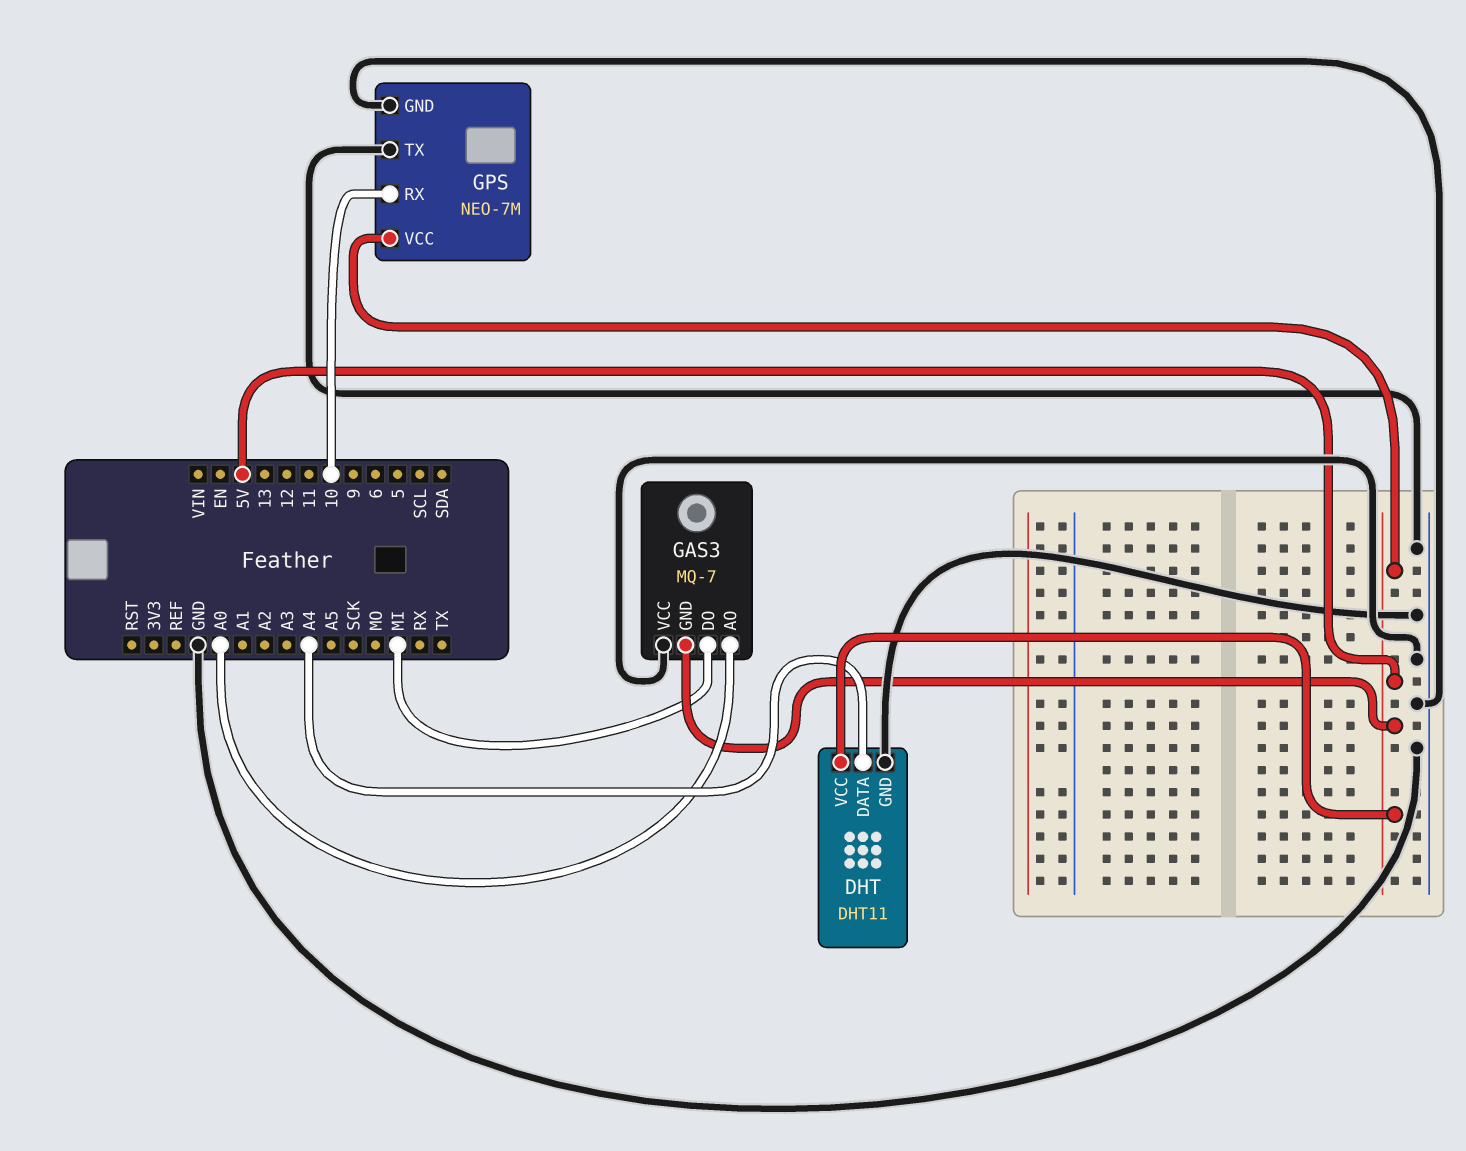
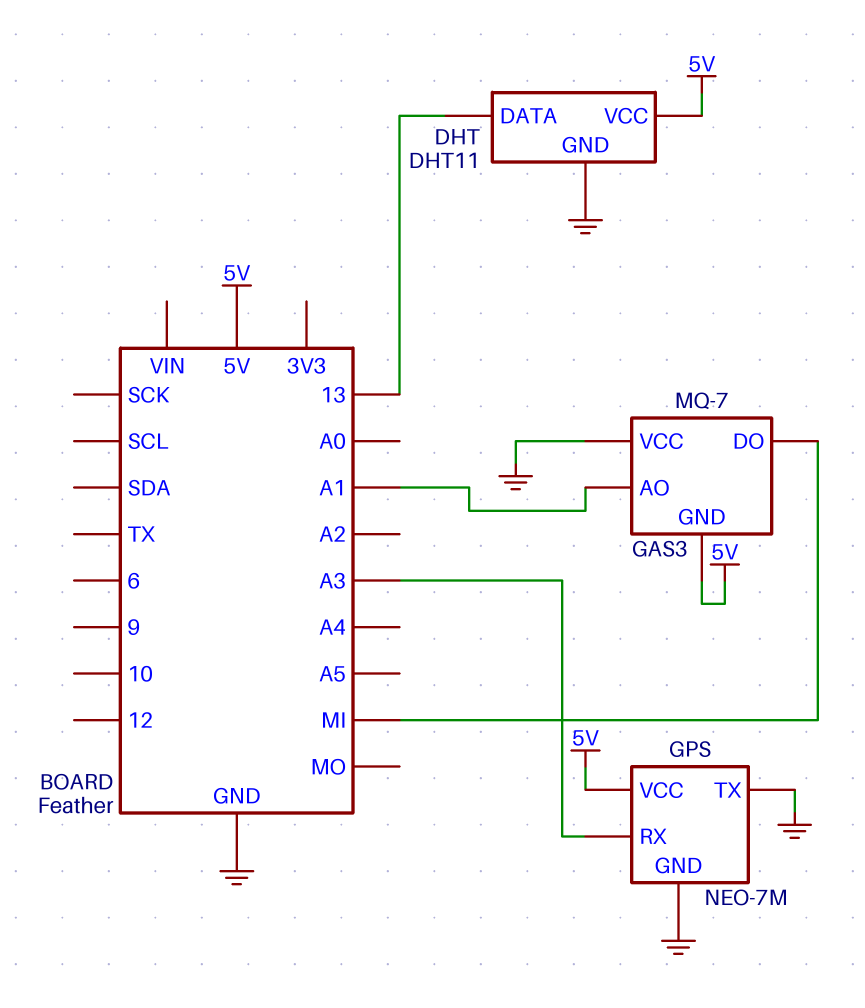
DHT pin DATA: A4 -> 13
GAS3 pin AO: A0 -> A1
GPS pin RX: 10 -> A3

